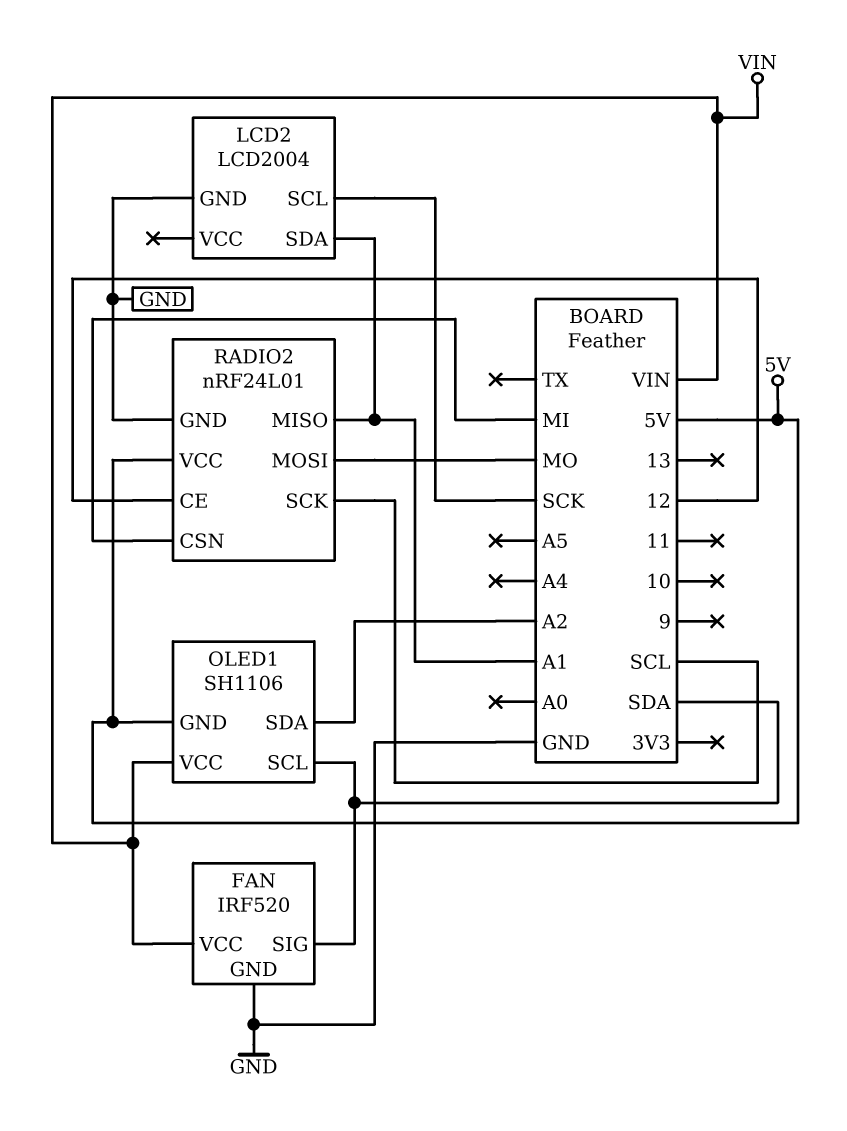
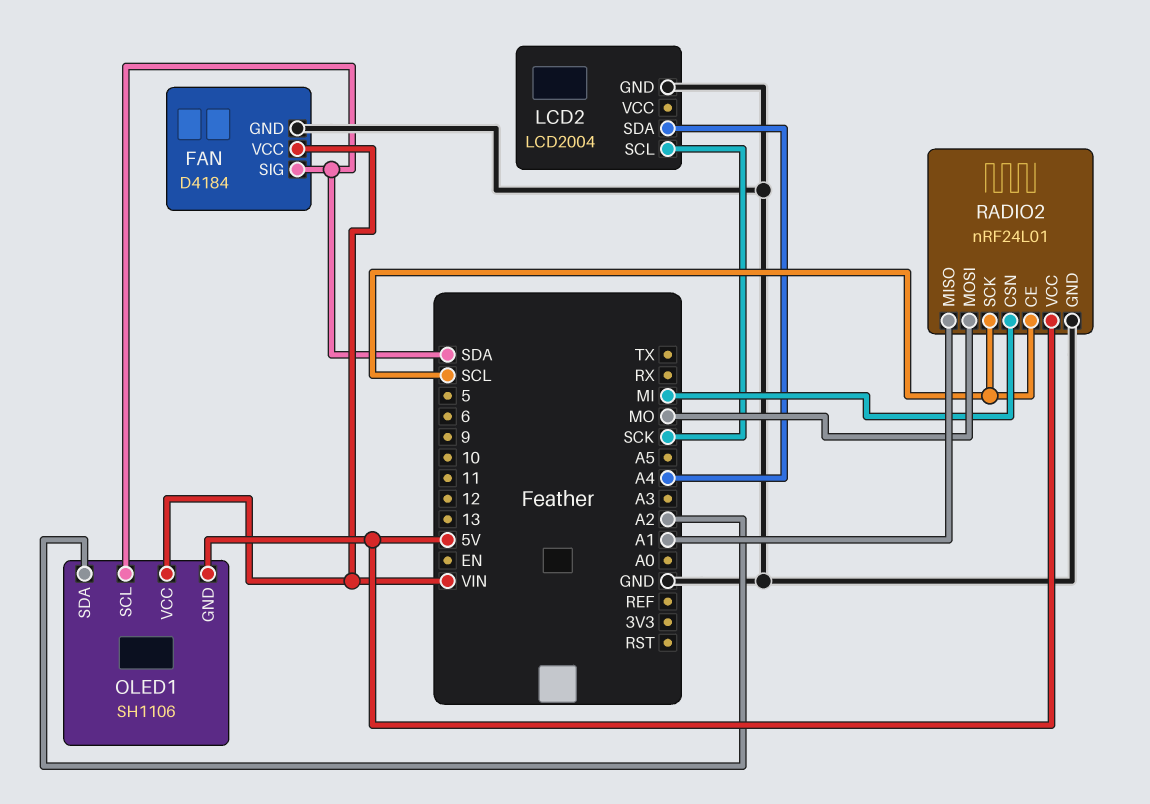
FAN: IRF520 -> D4184
LCD2 pin SDA: A1 -> A4
RADIO2 pin CE: 12 -> SCL

